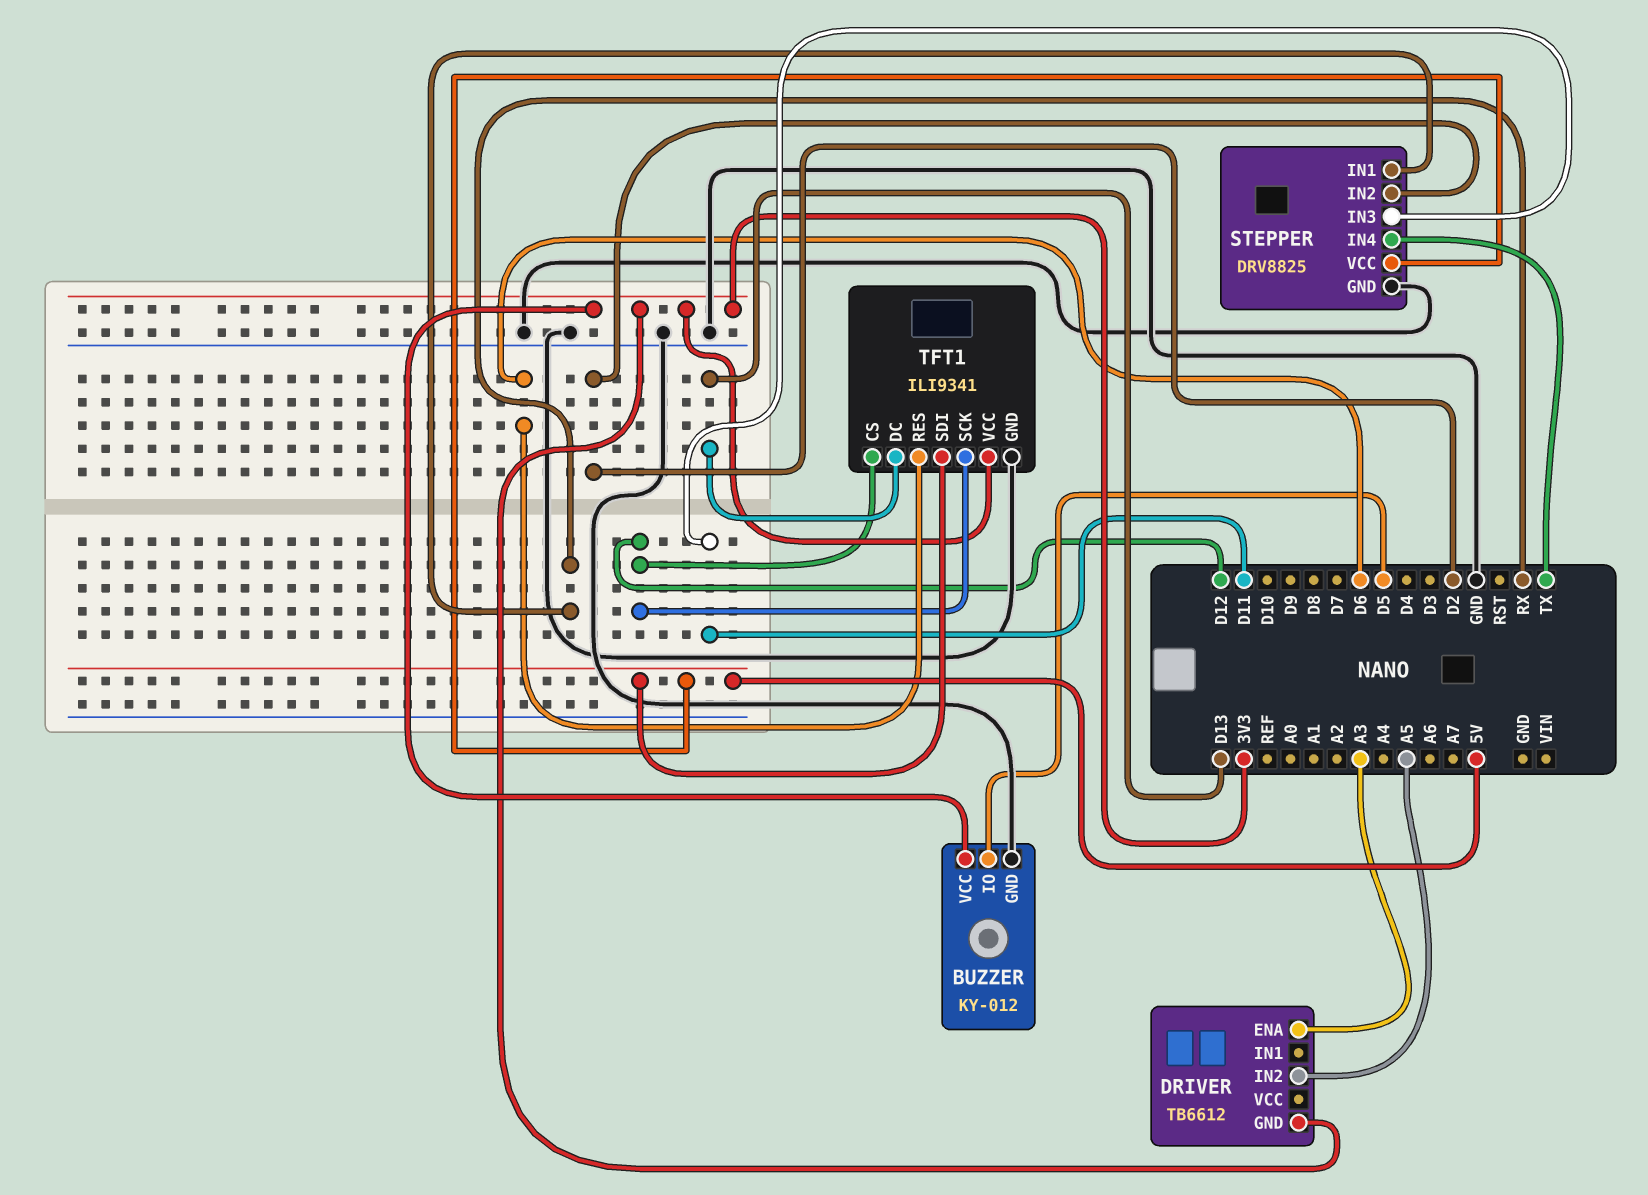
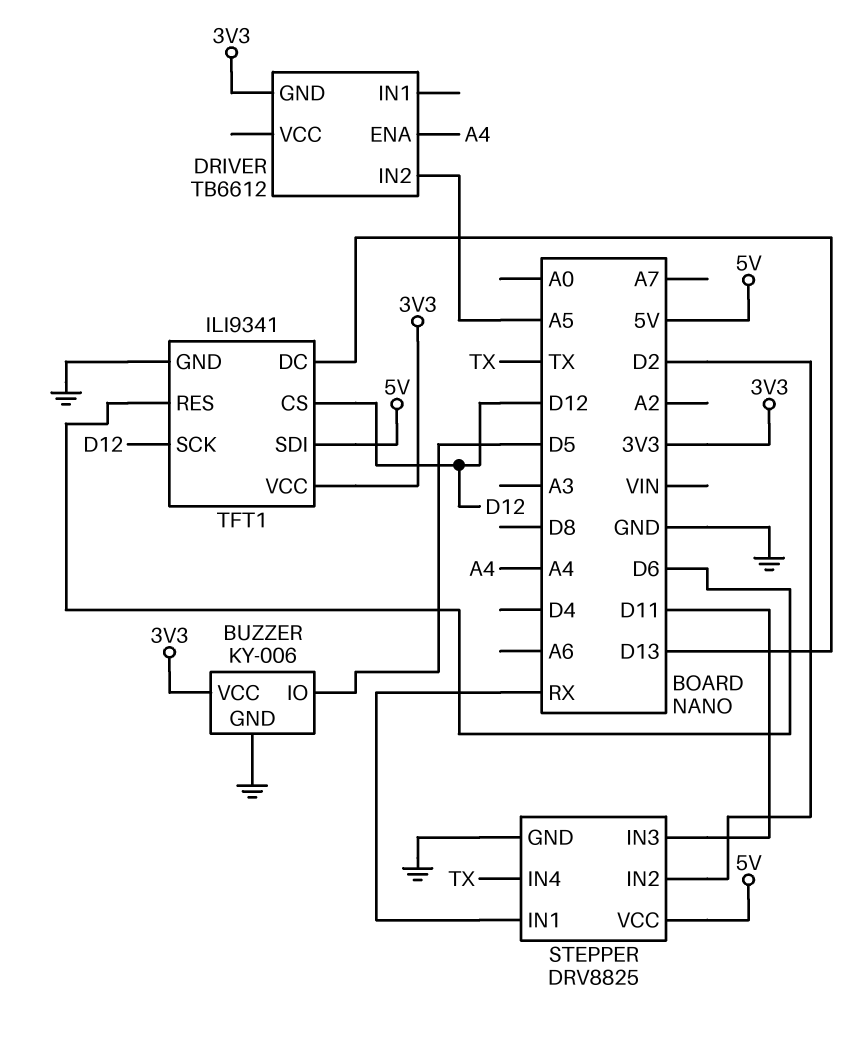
BUZZER: KY-012 -> KY-006
DRIVER pin ENA: A3 -> A4

